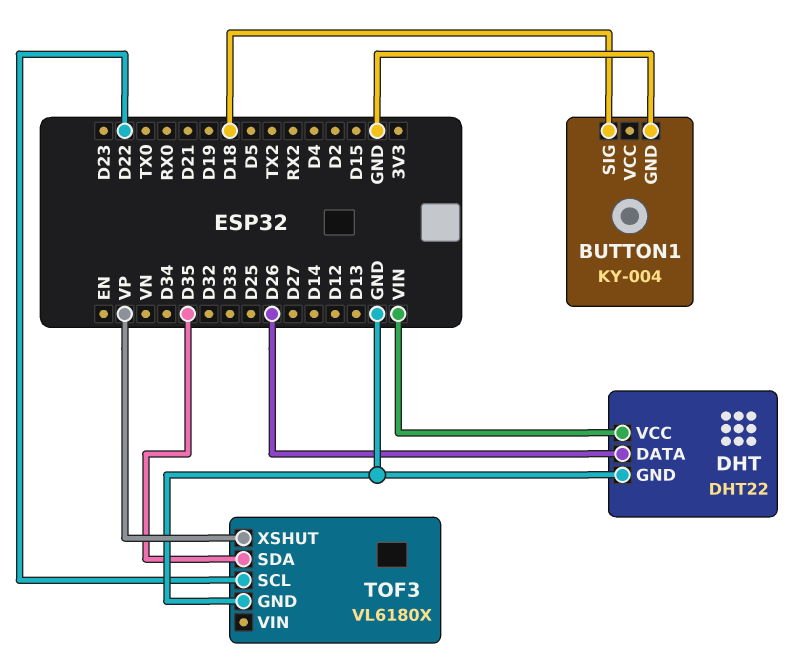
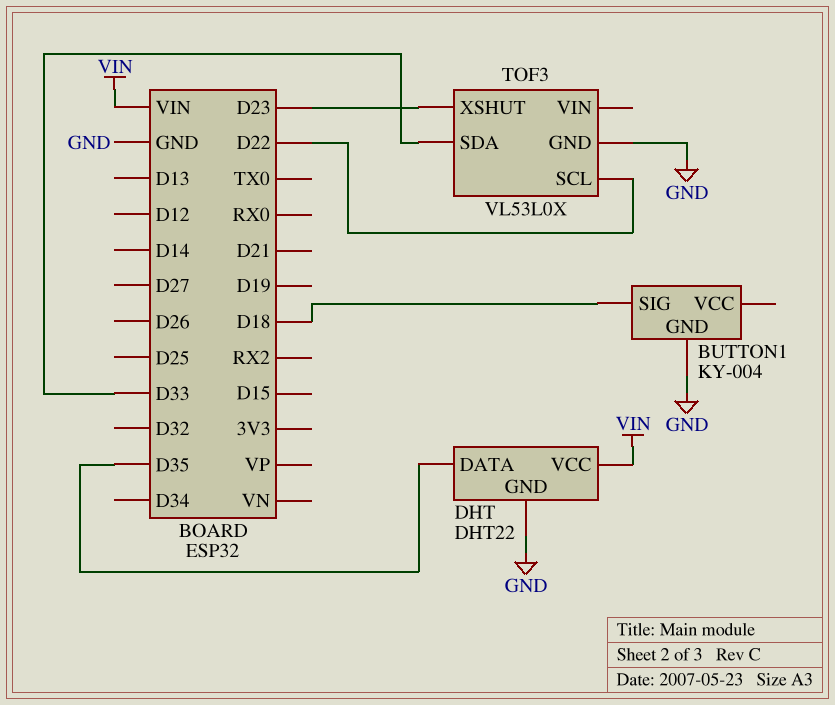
DHT pin DATA: D26 -> D35
TOF3: VL6180X -> VL53L0X
TOF3 pin SDA: D35 -> D33
TOF3 pin XSHUT: VP -> D23

